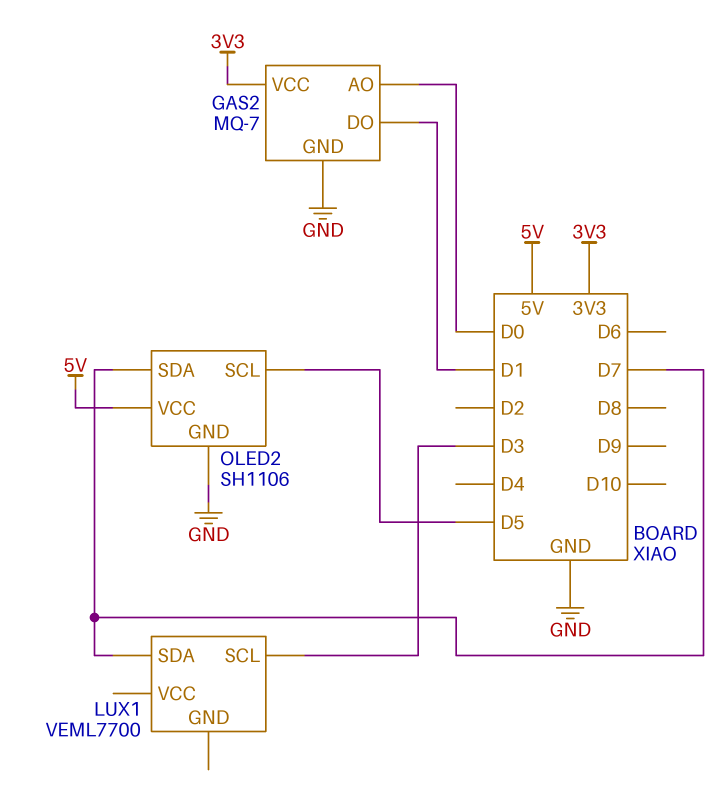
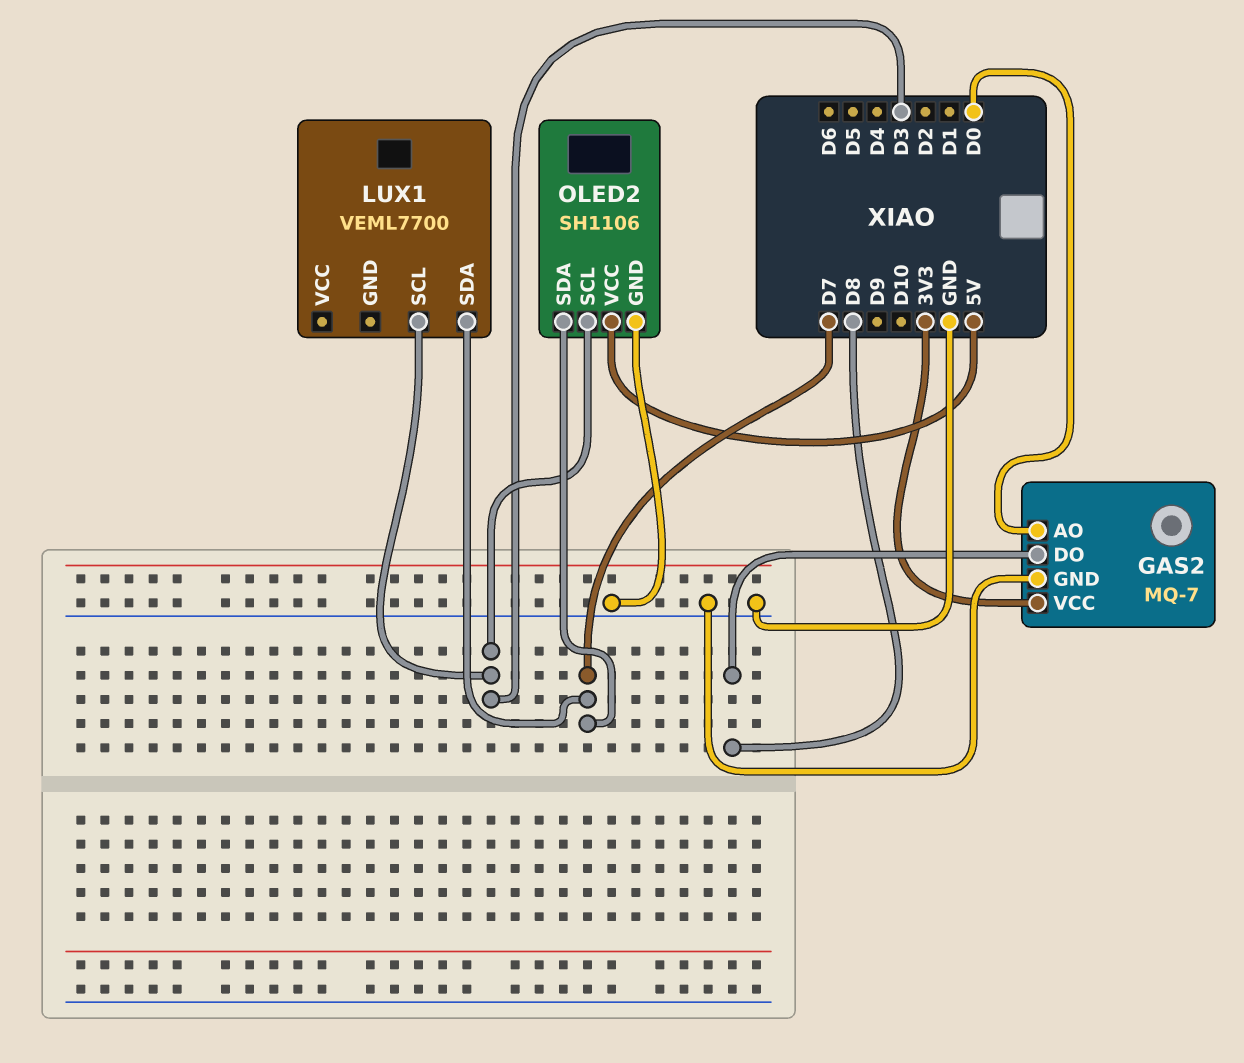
GAS2 pin DO: D1 -> D8
OLED2 pin SCL: D5 -> D3

